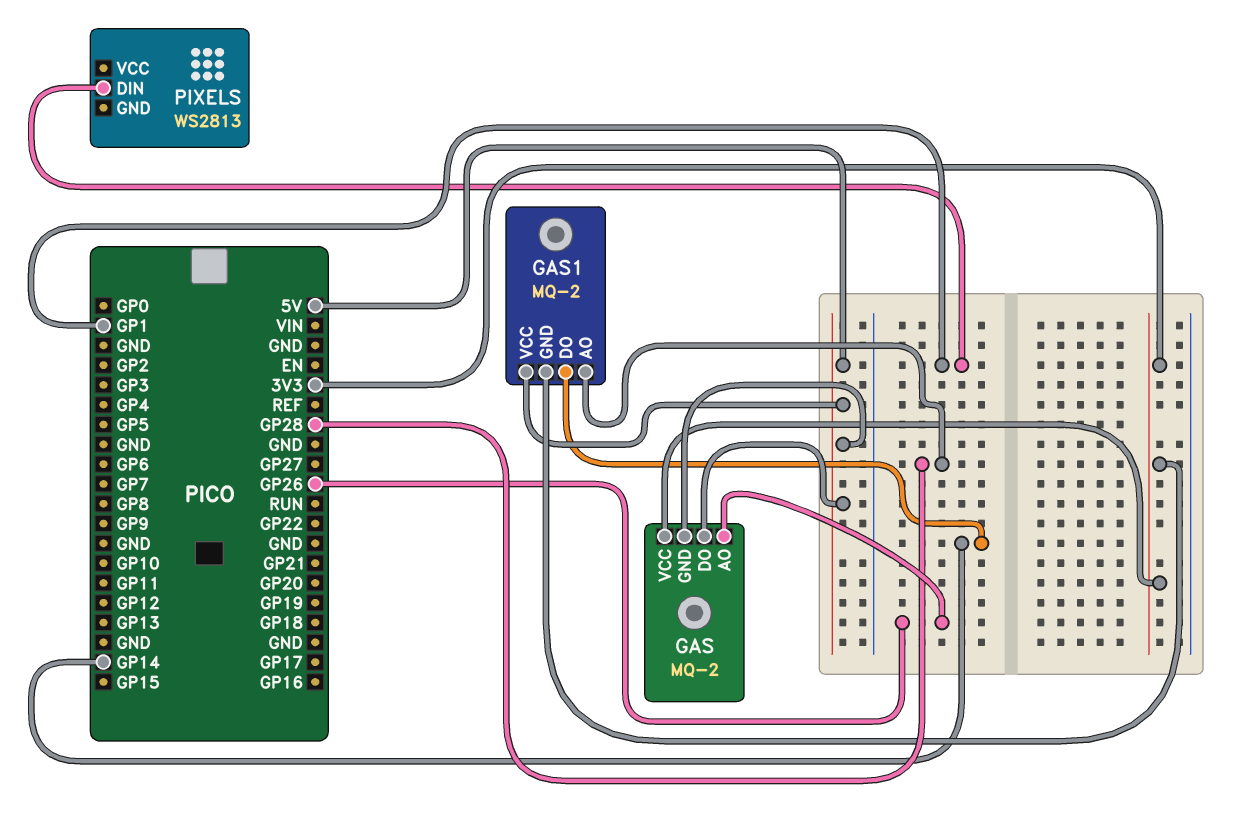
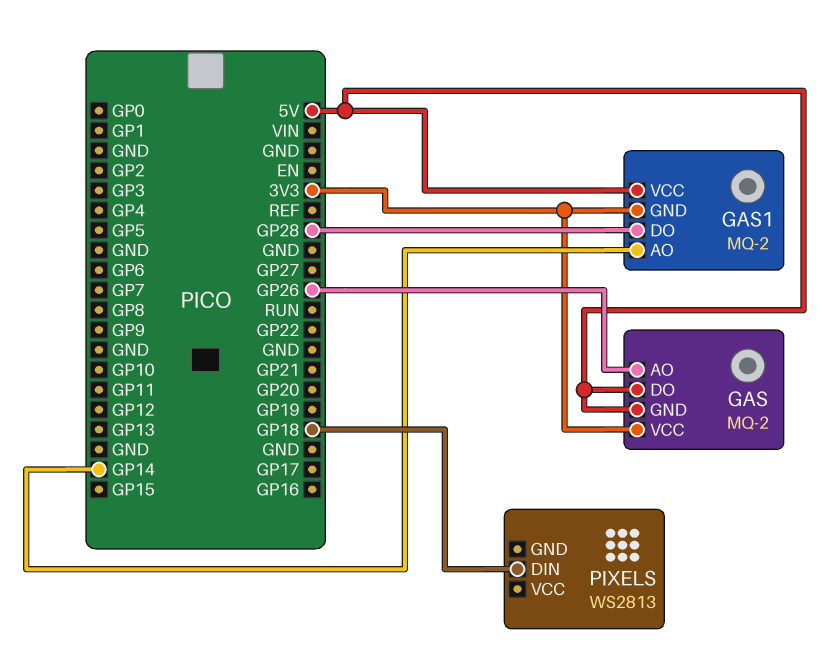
GAS1 pin AO: GP28 -> GP14
GAS1 pin DO: GP14 -> GP28
PIXELS pin DIN: GP1 -> GP18

